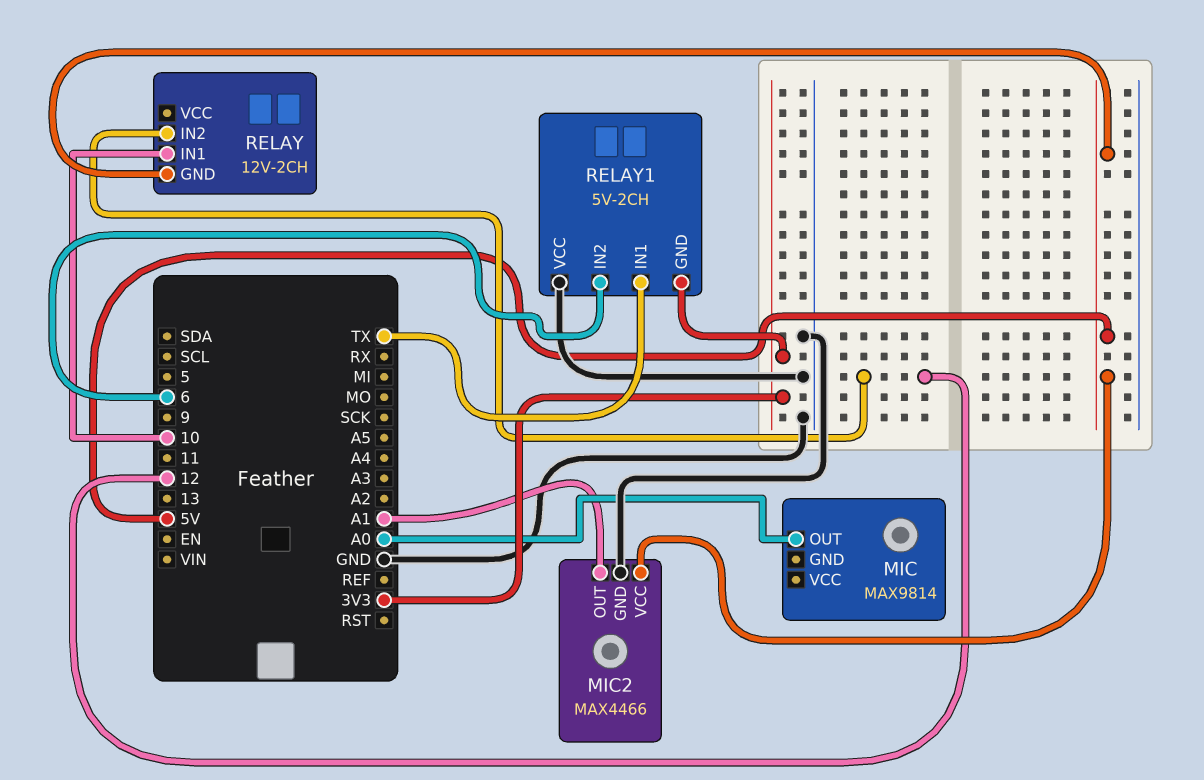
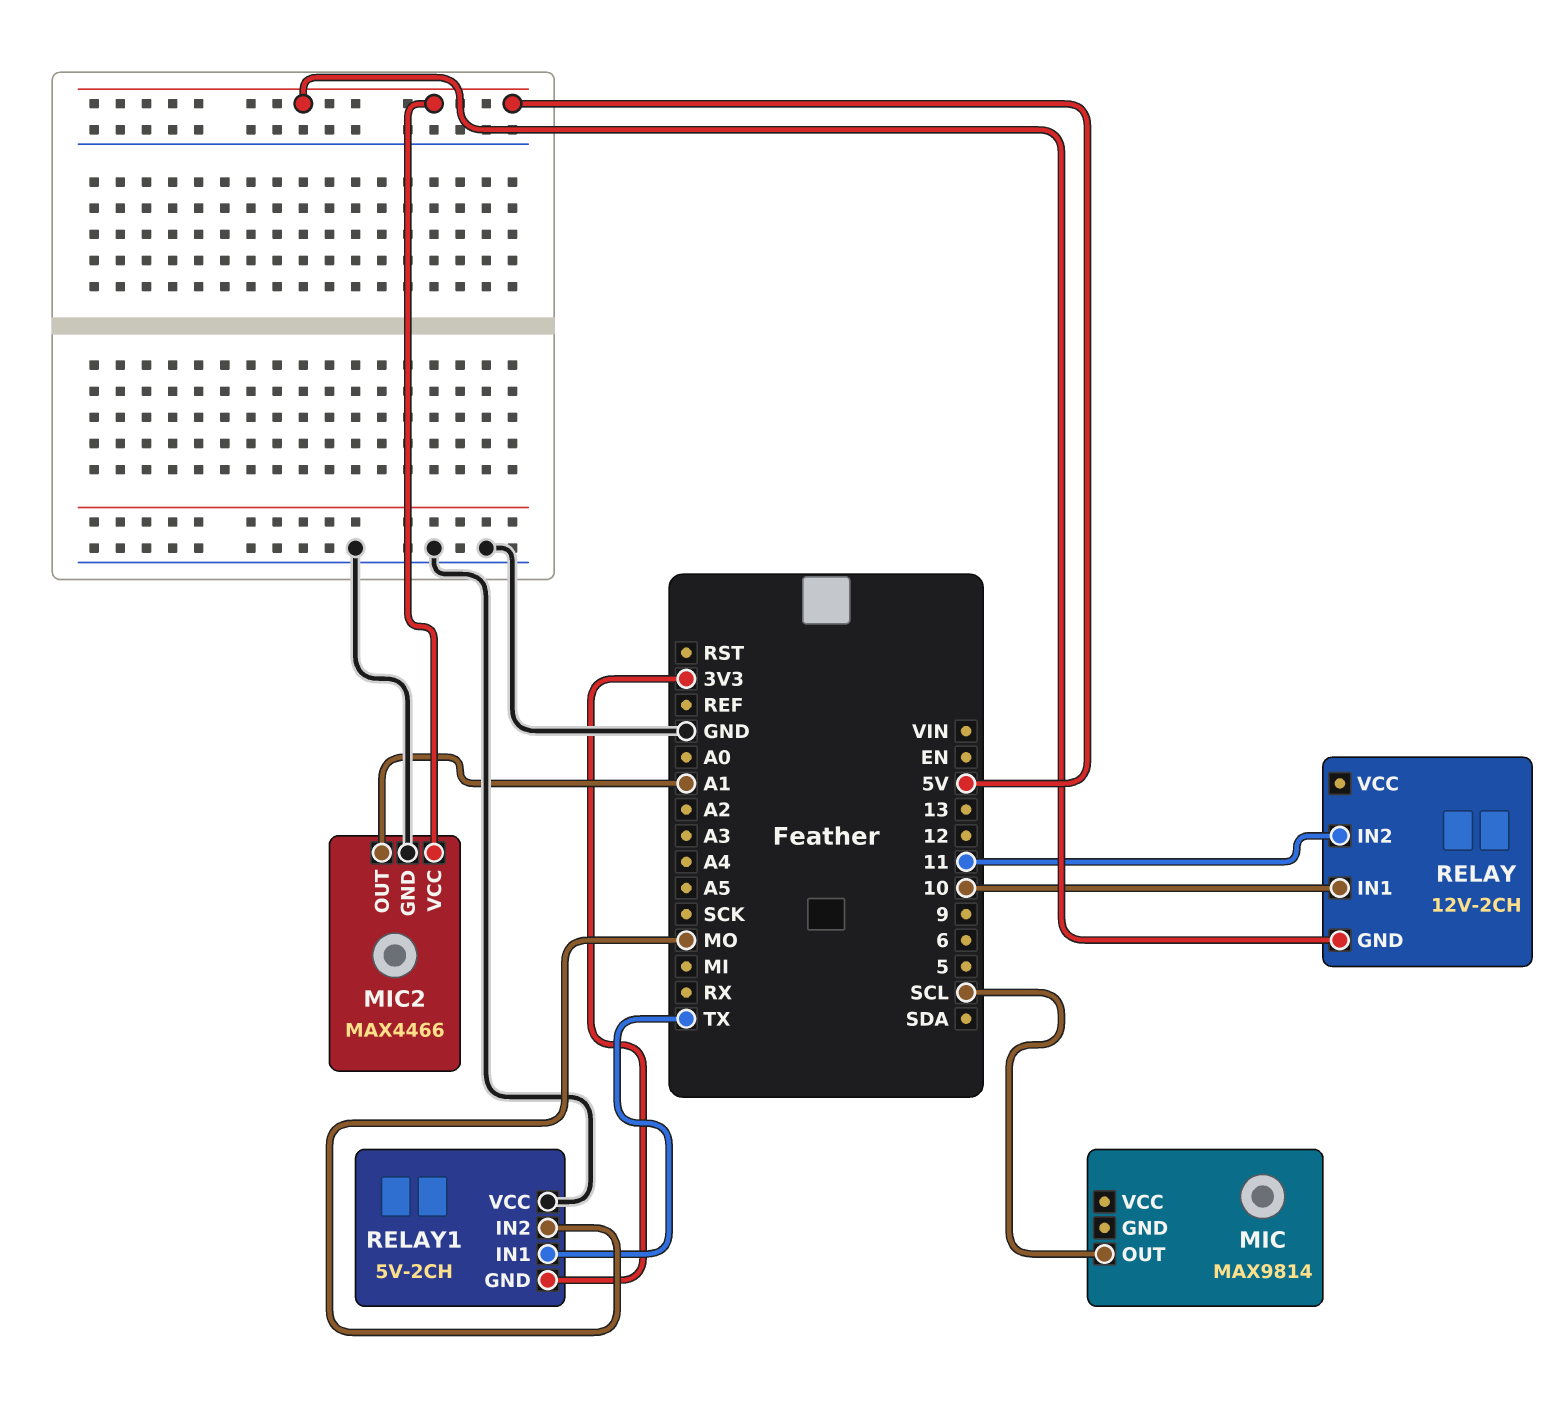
MIC pin OUT: A0 -> SCL
RELAY pin IN2: 12 -> 11
RELAY1 pin IN2: 6 -> MO

